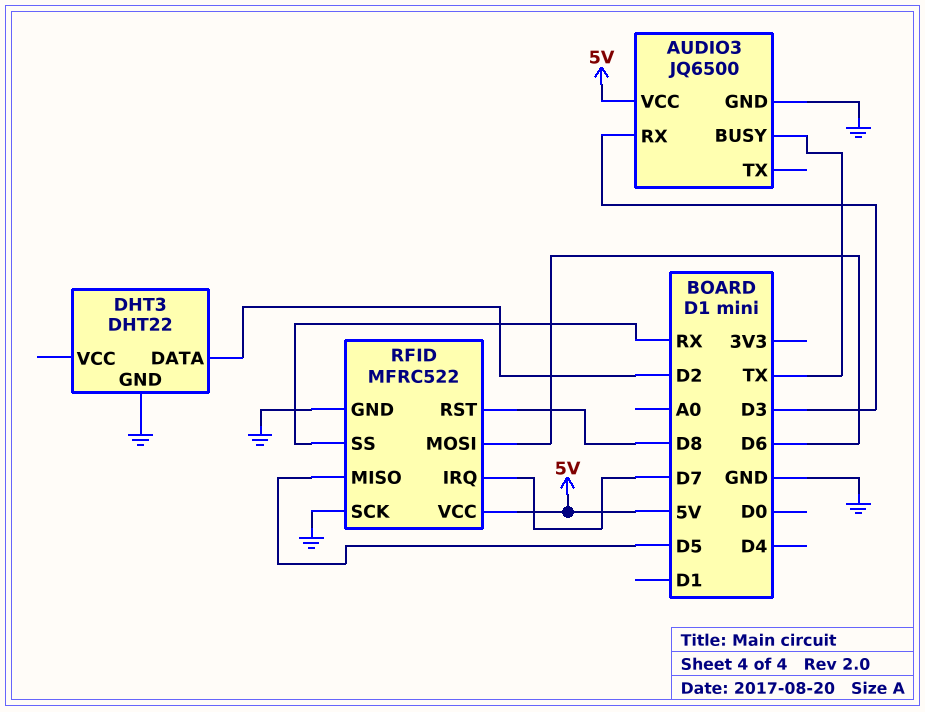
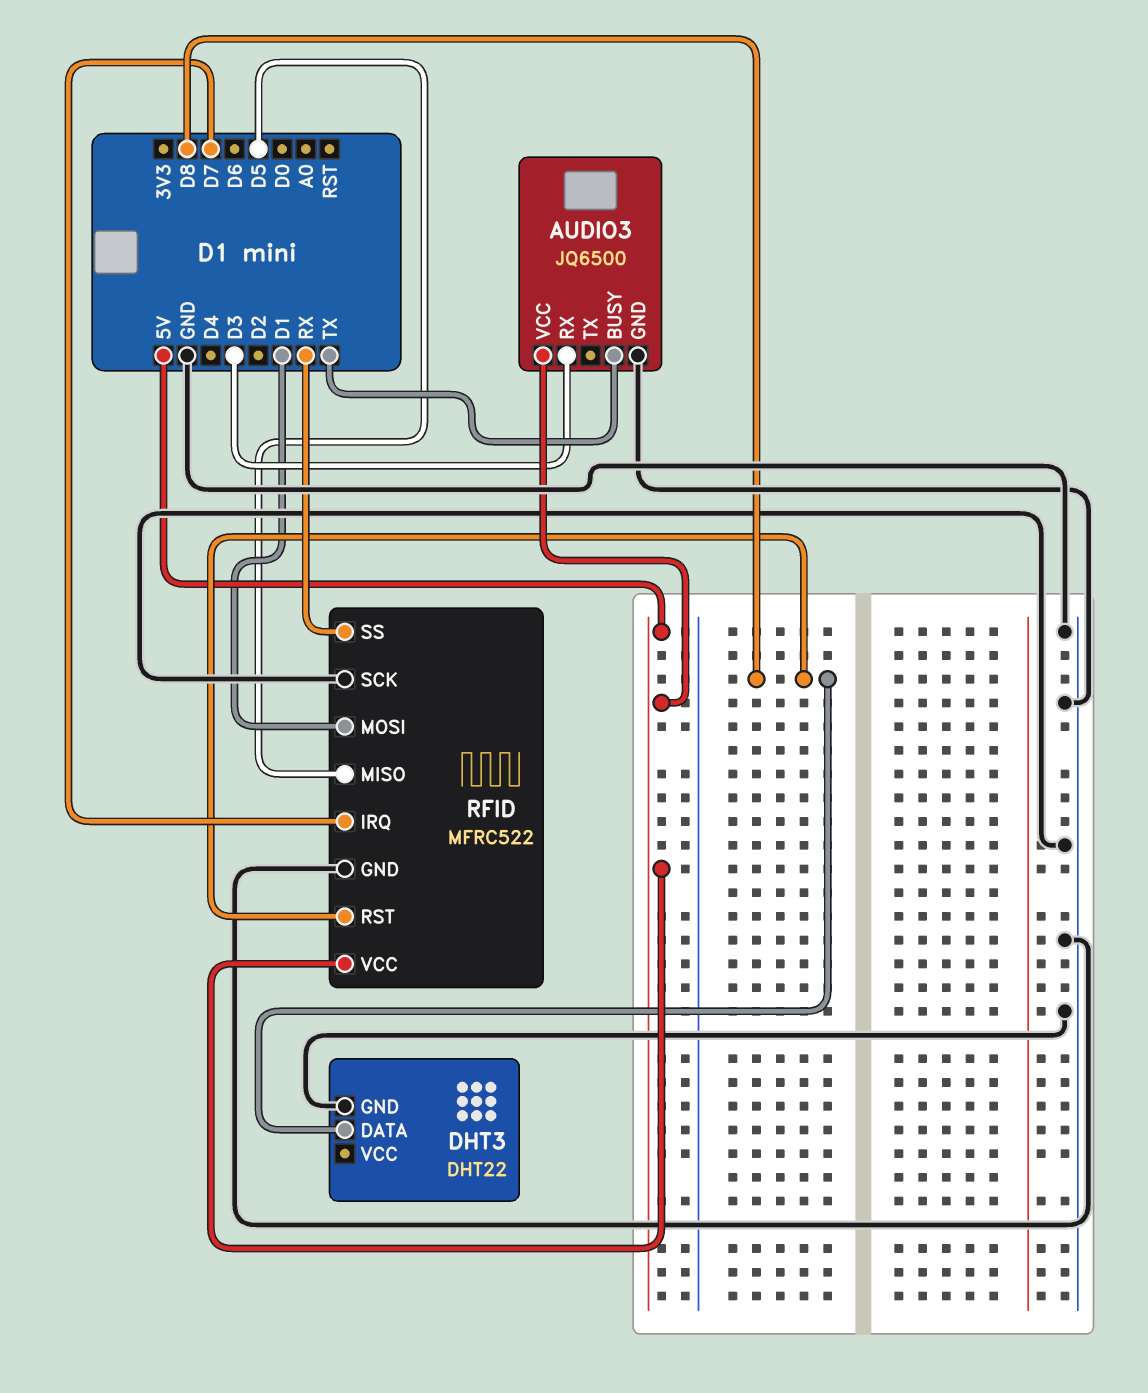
DHT3 pin DATA: D2 -> D8
RFID pin MOSI: D6 -> D1

